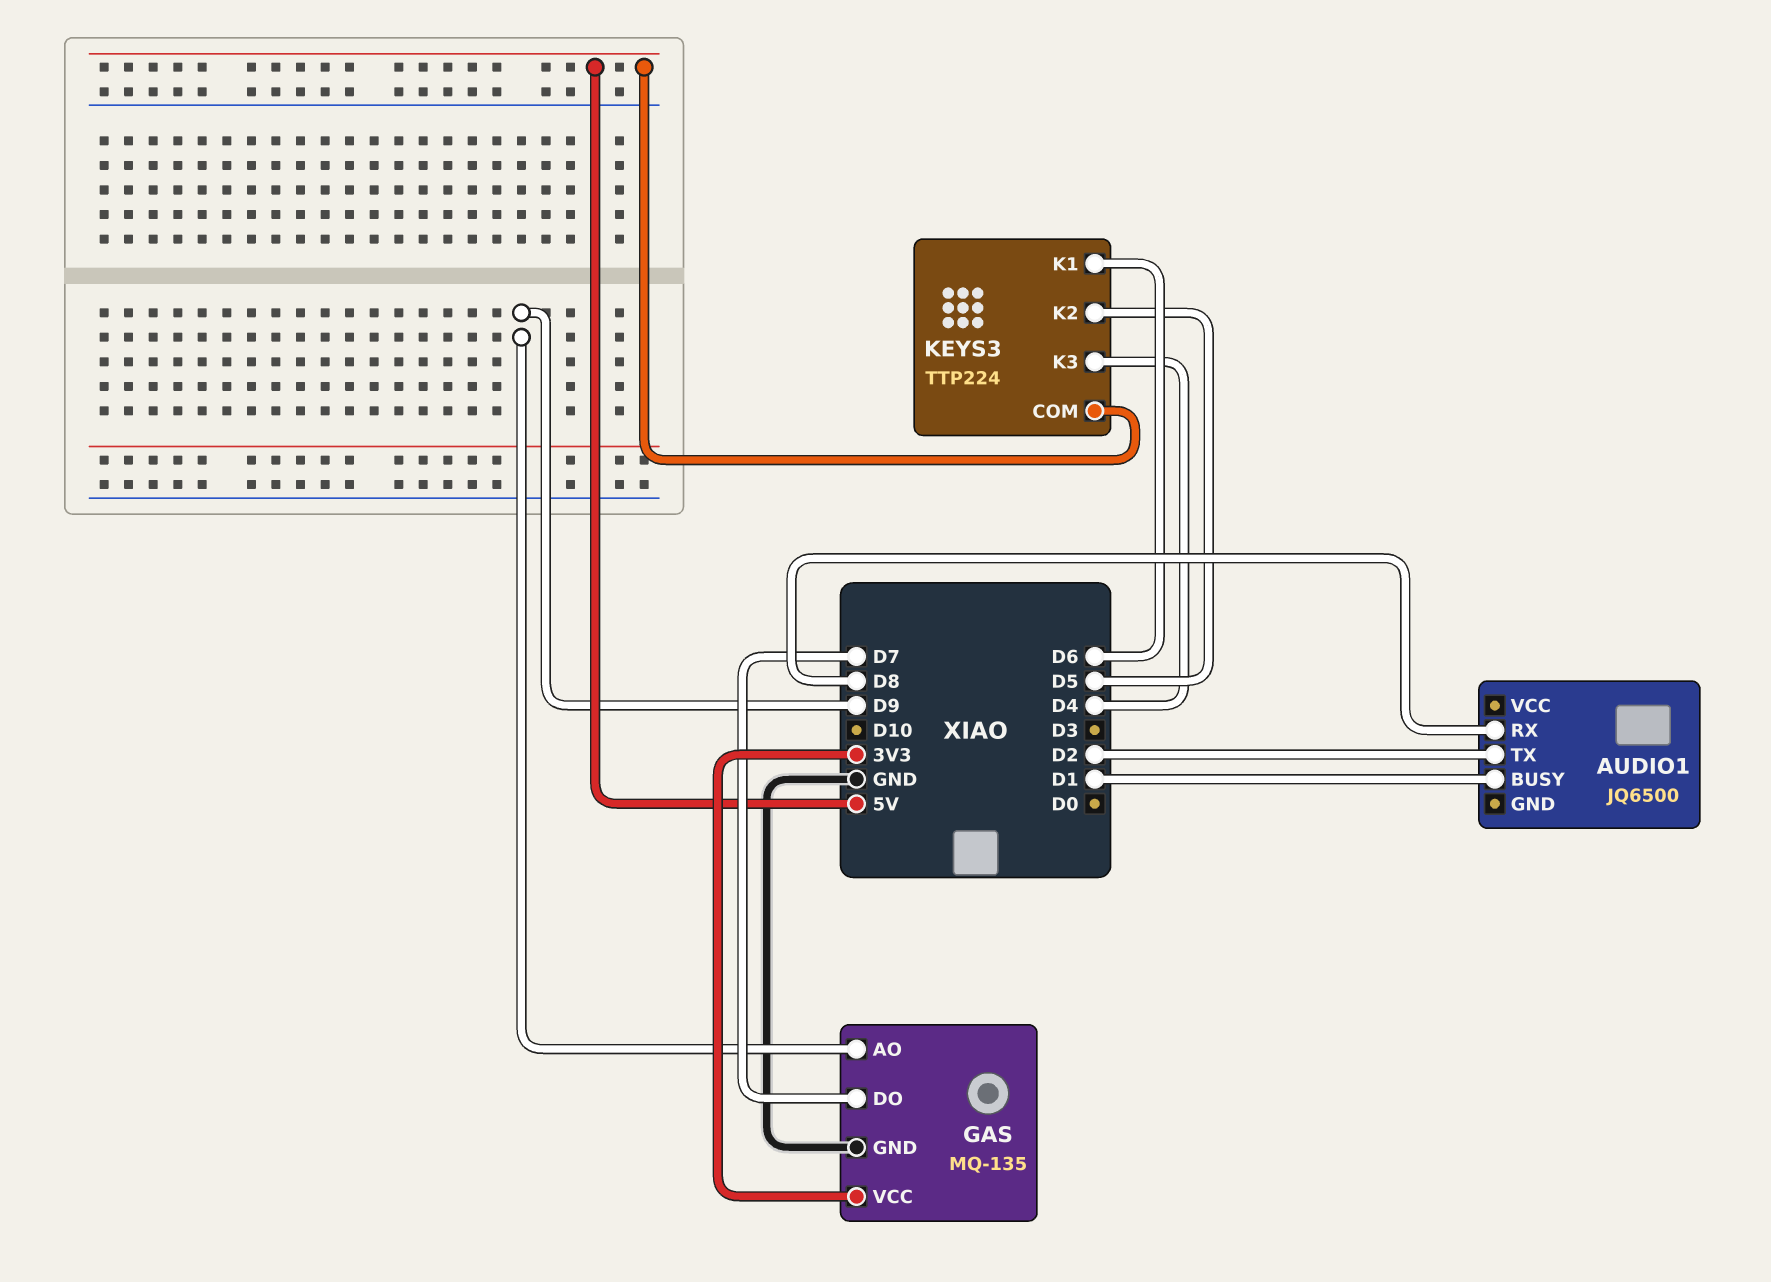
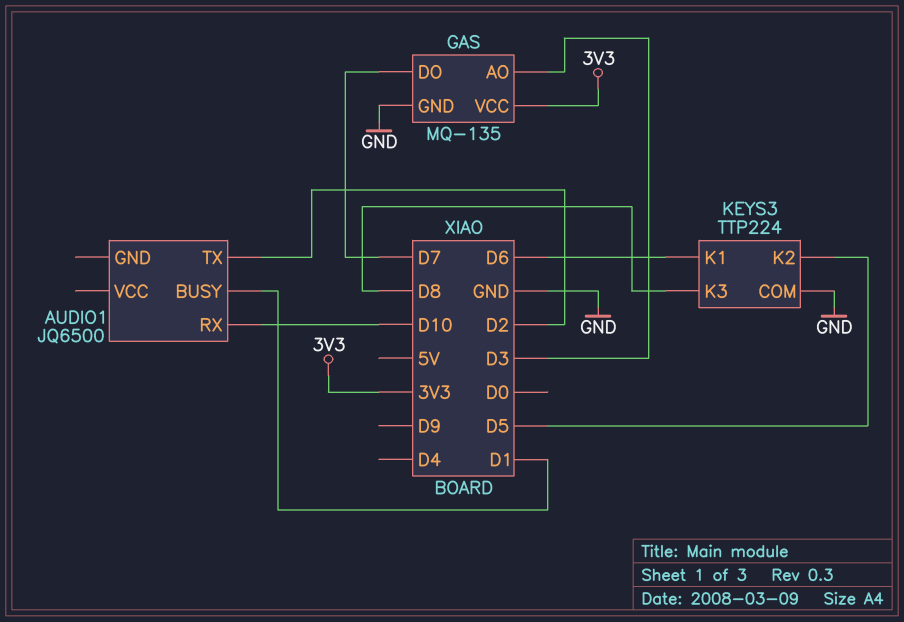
AUDIO1 pin RX: D8 -> D10
GAS pin AO: D9 -> D3
KEYS3 pin COM: 5V -> GND
KEYS3 pin K3: D4 -> D8

